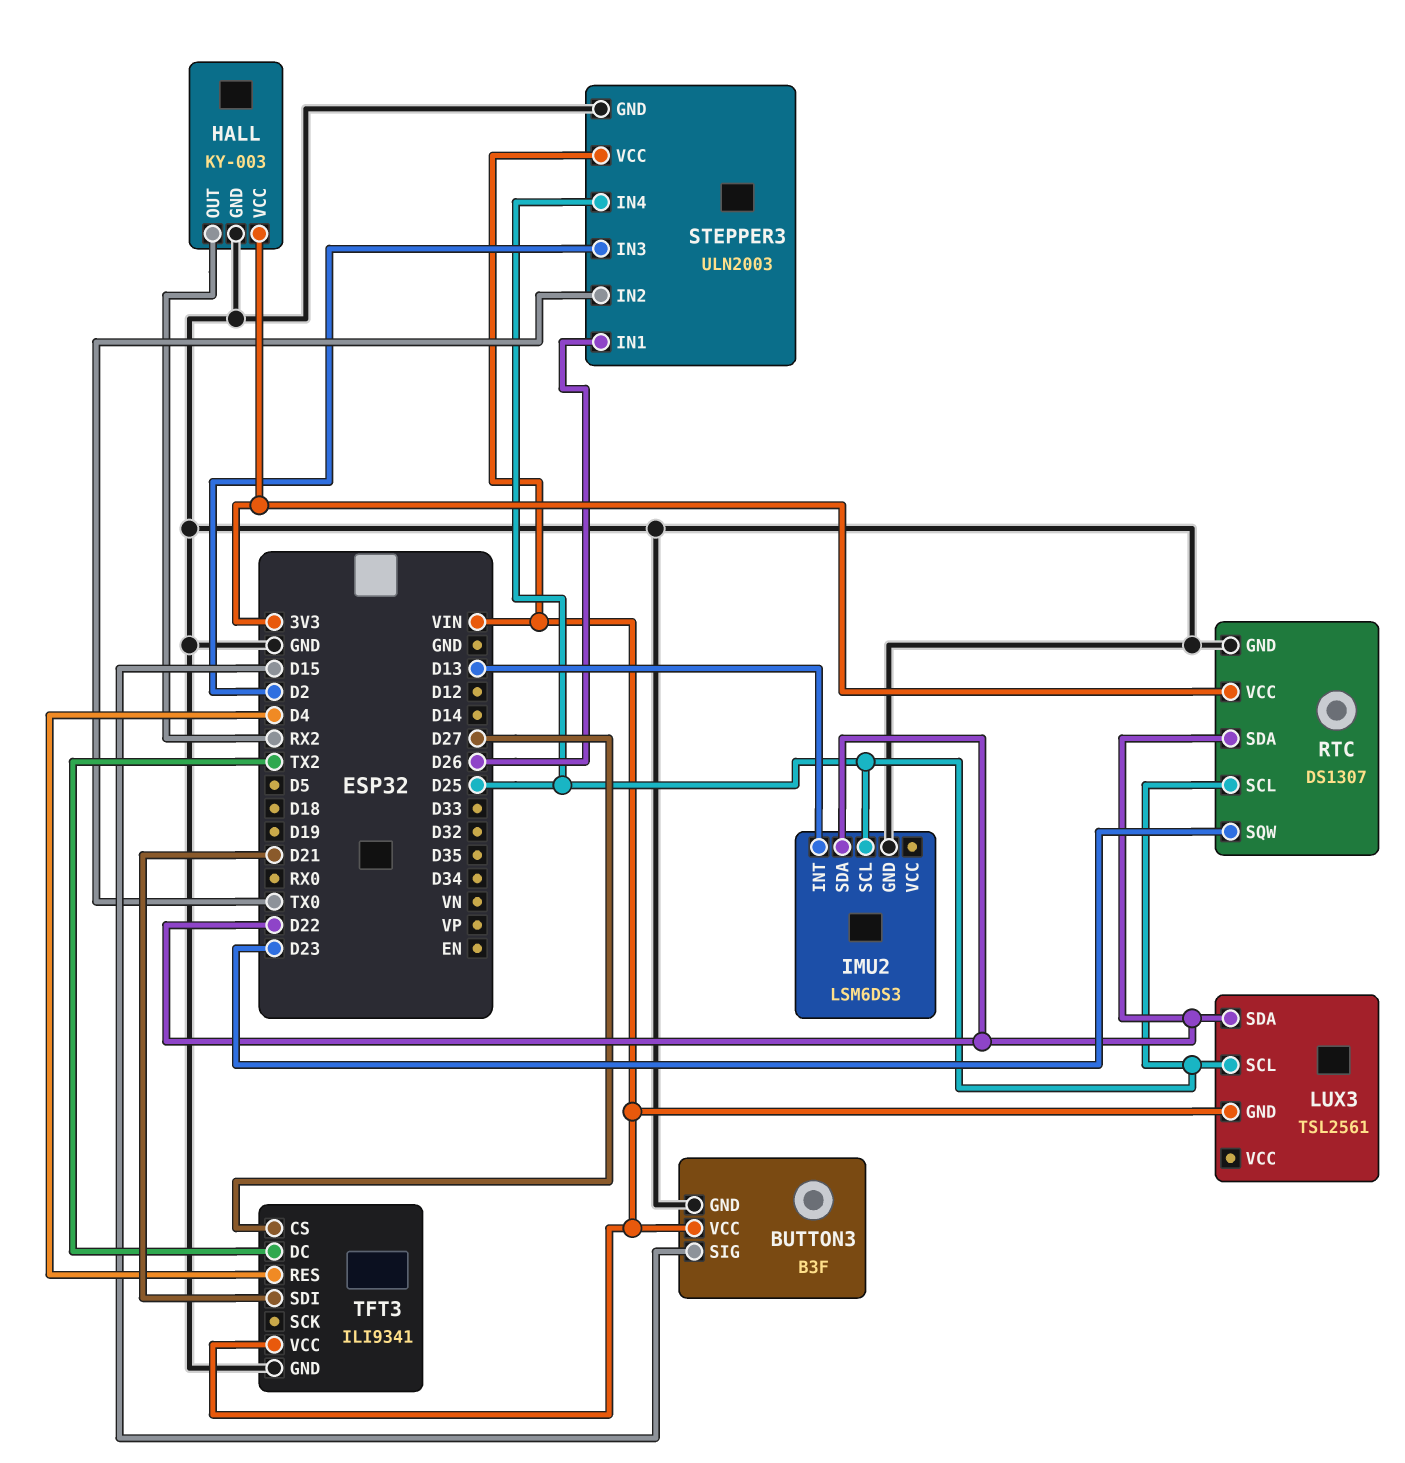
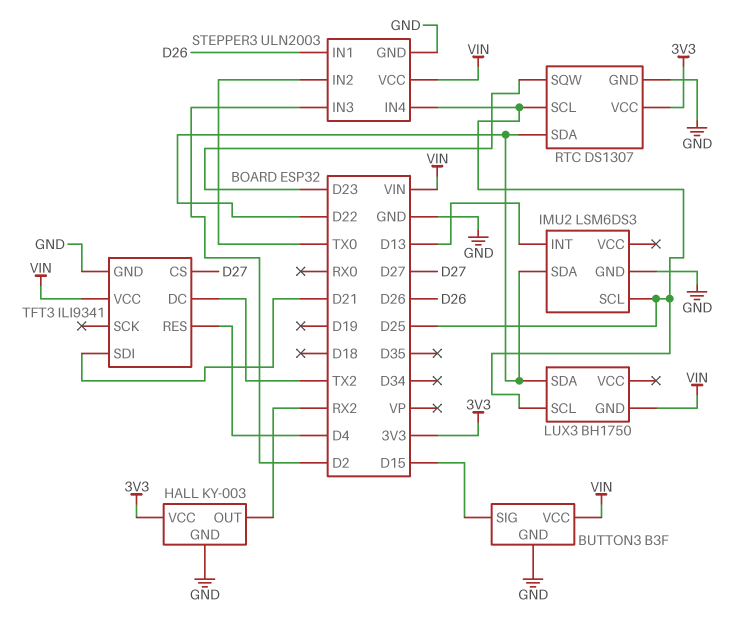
LUX3: TSL2561 -> BH1750

